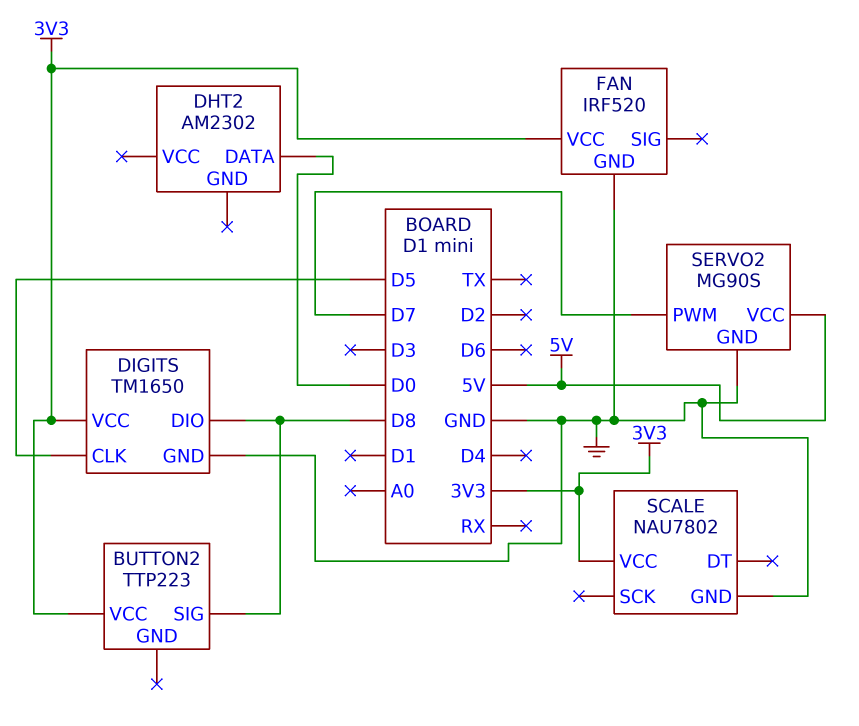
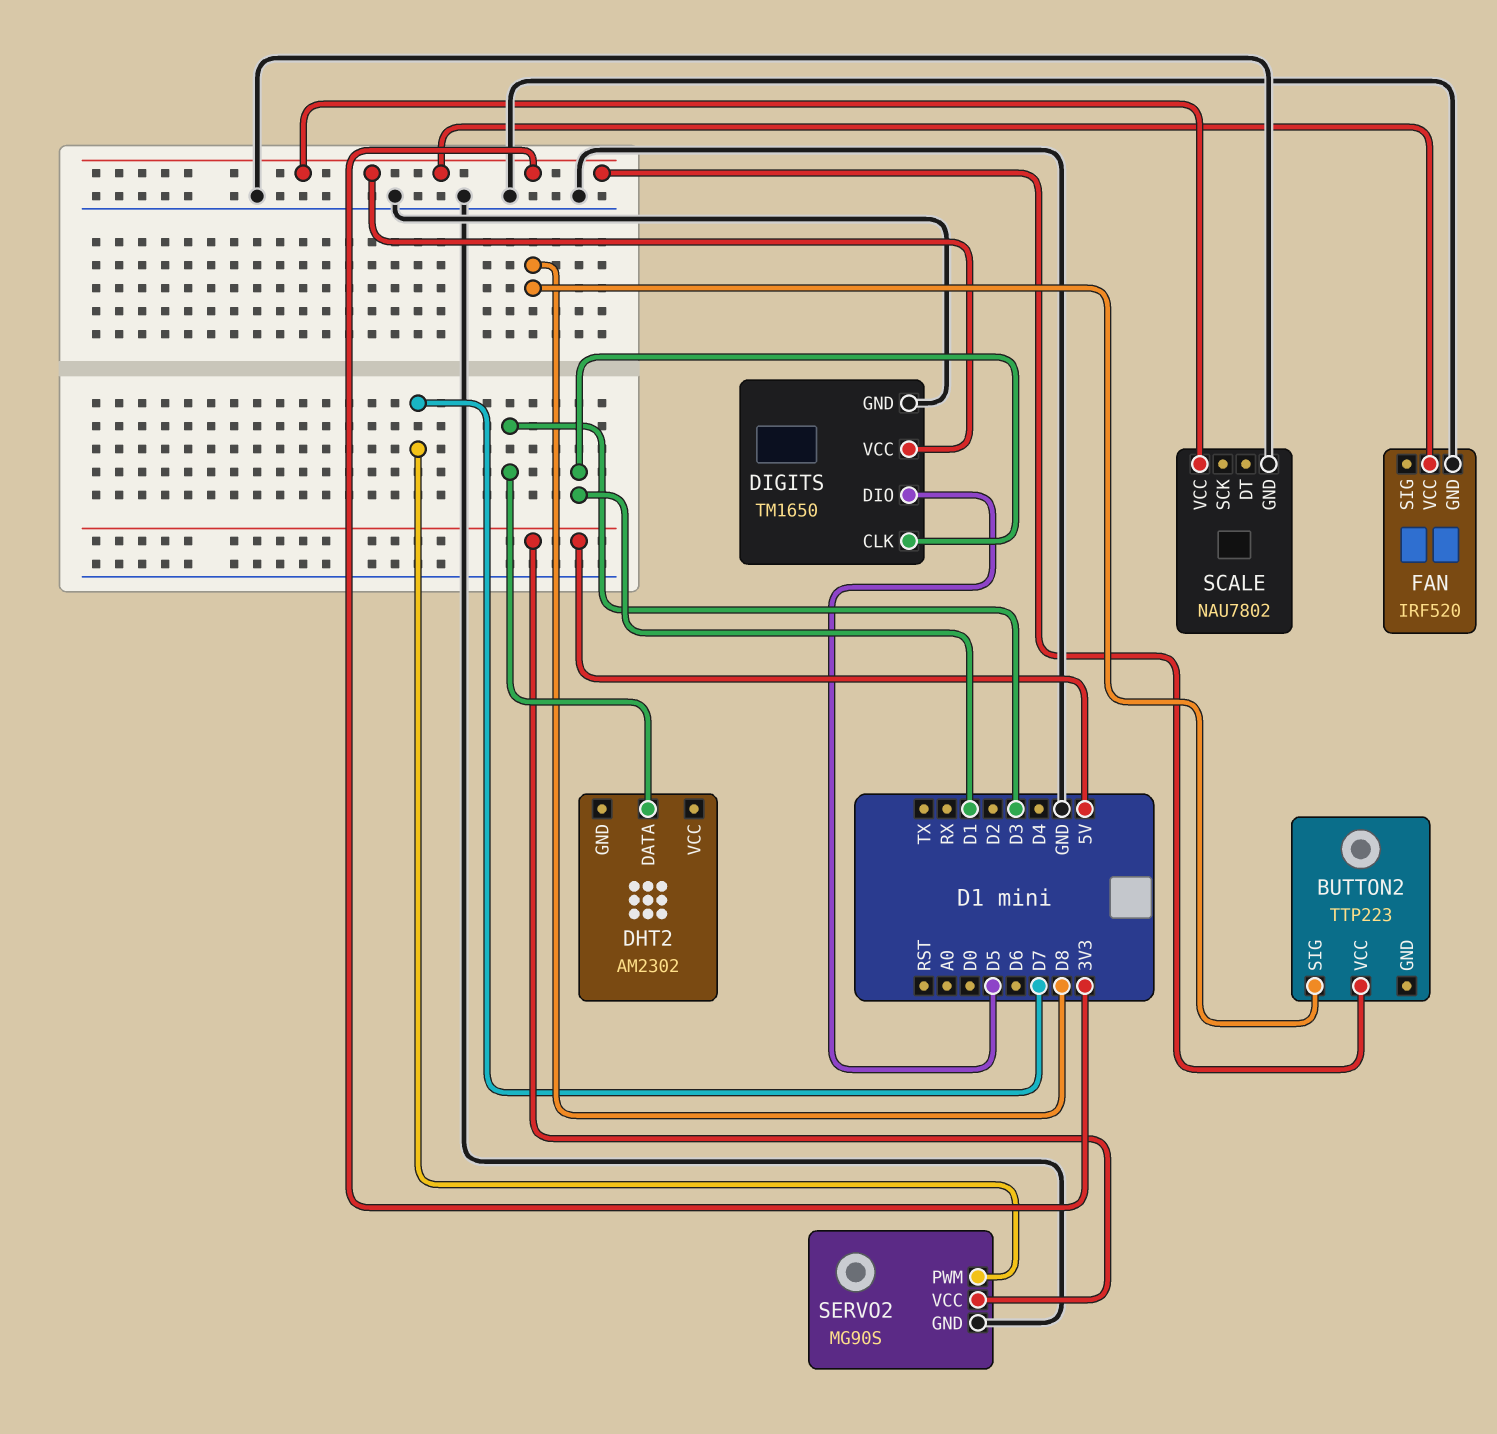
DHT2 pin DATA: D0 -> D3
DIGITS pin CLK: D5 -> D1
DIGITS pin DIO: D8 -> D5

